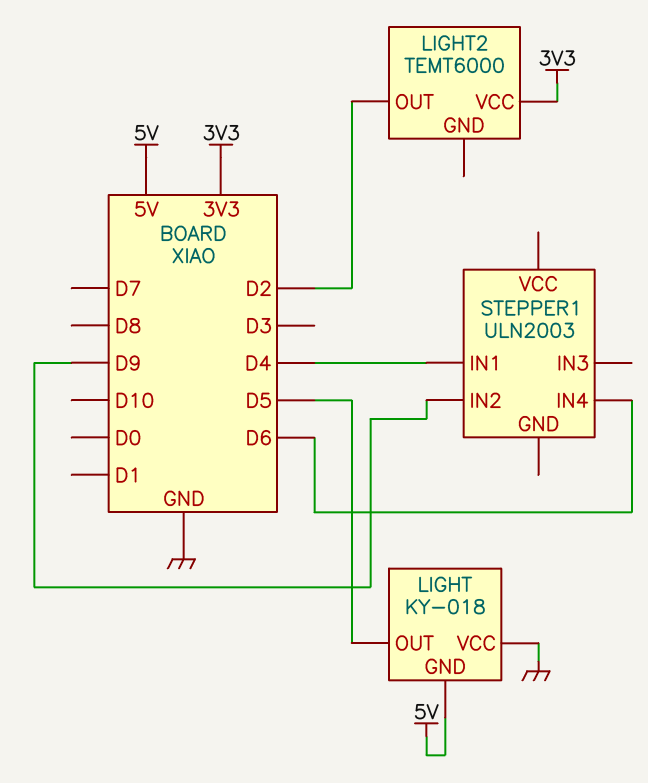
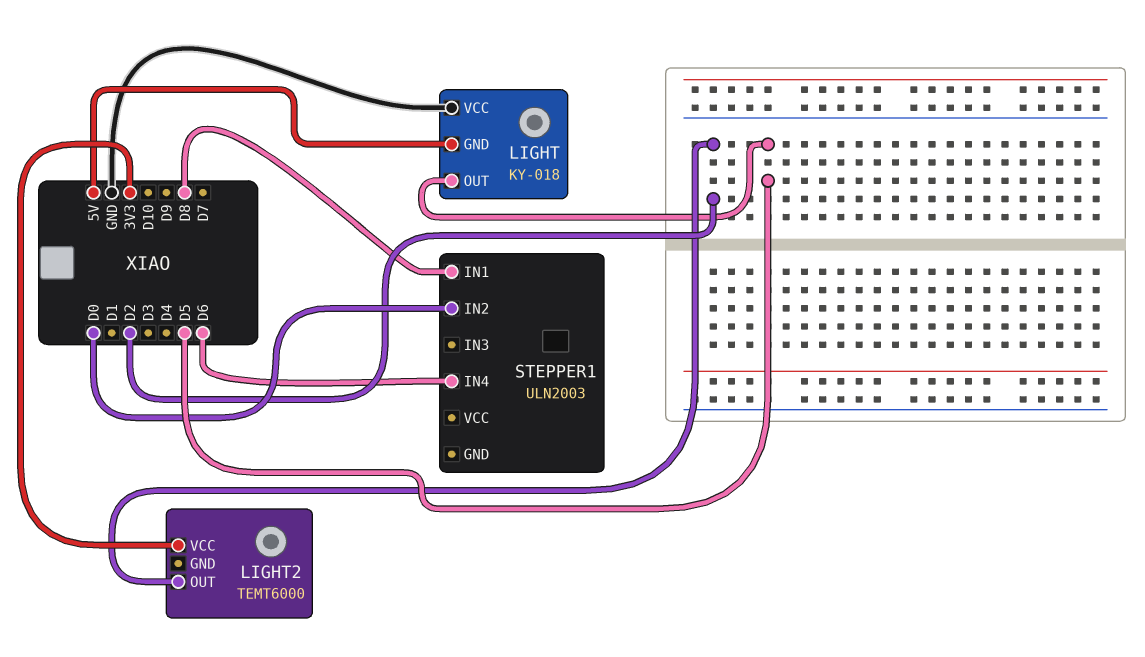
STEPPER1 pin IN1: D4 -> D8
STEPPER1 pin IN2: D9 -> D0

